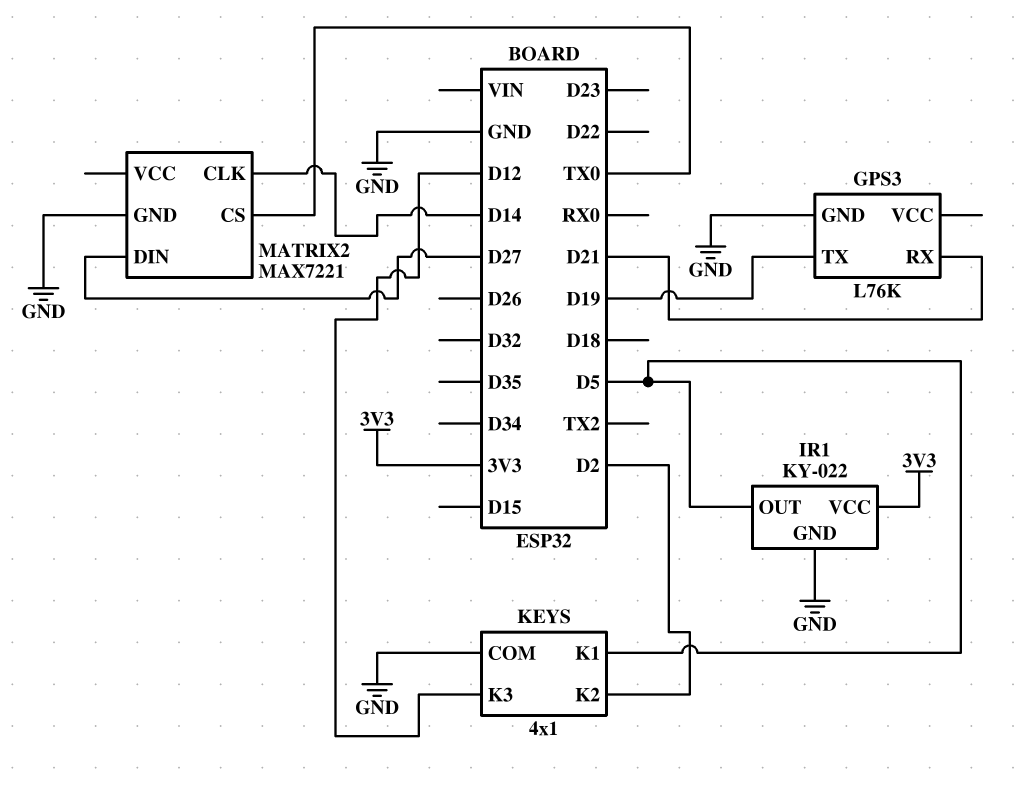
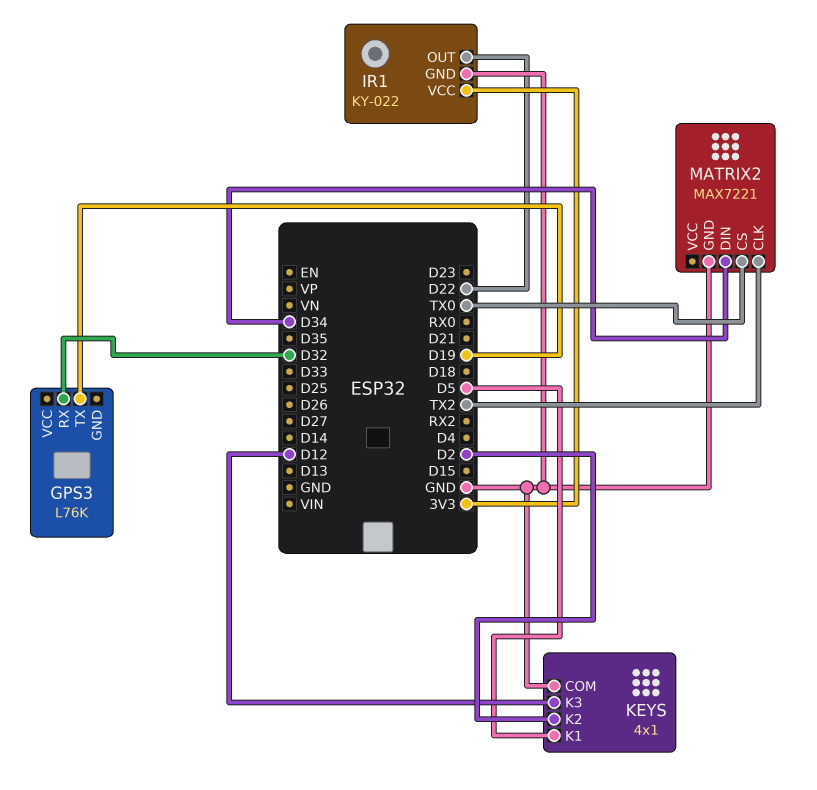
GPS3 pin GND: GND -> none
GPS3 pin RX: D21 -> D32
IR1 pin OUT: D5 -> D22
MATRIX2 pin CLK: D14 -> TX2
MATRIX2 pin DIN: D27 -> D34

